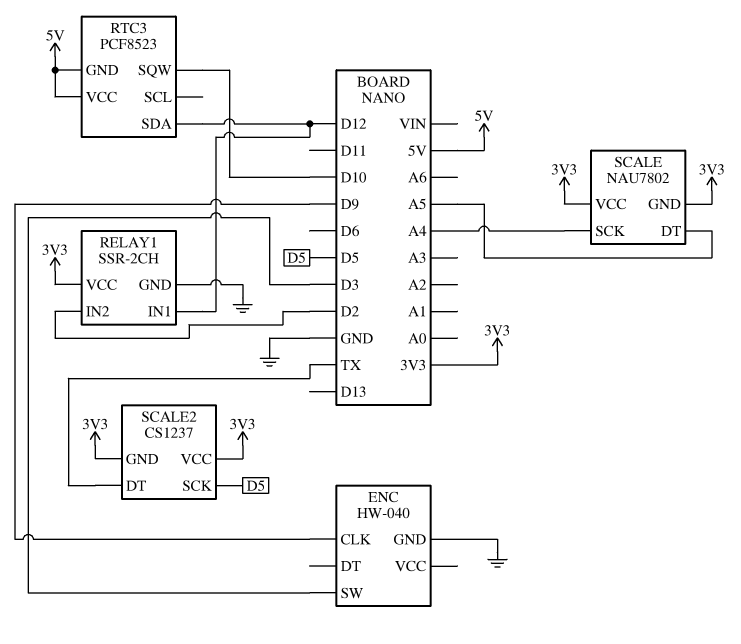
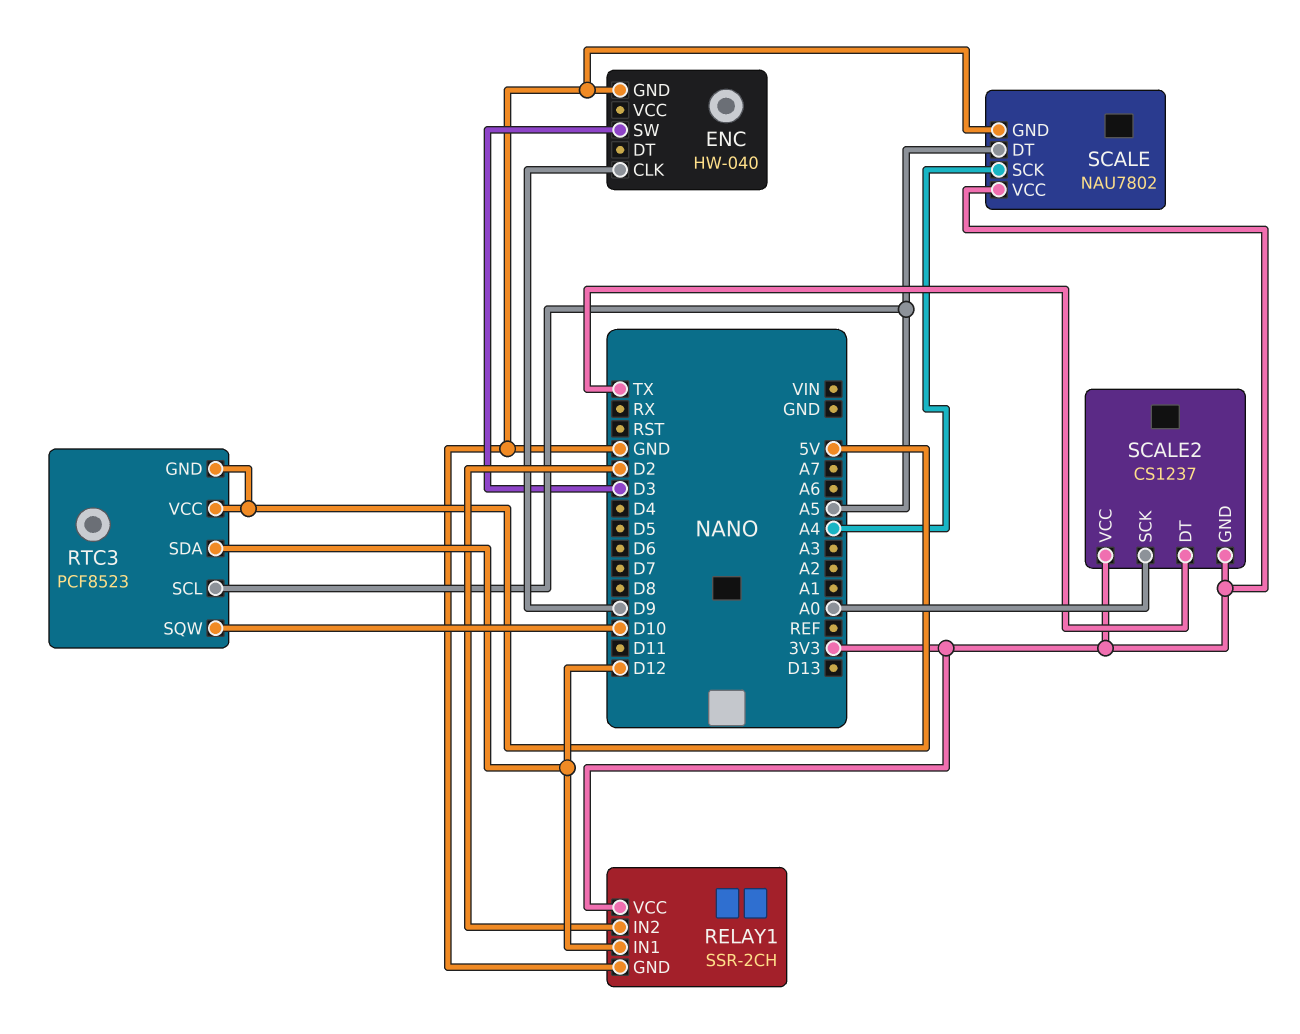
RTC3 pin SCL: none -> A5
SCALE pin GND: 3V3 -> GND
SCALE2 pin SCK: D5 -> A0

